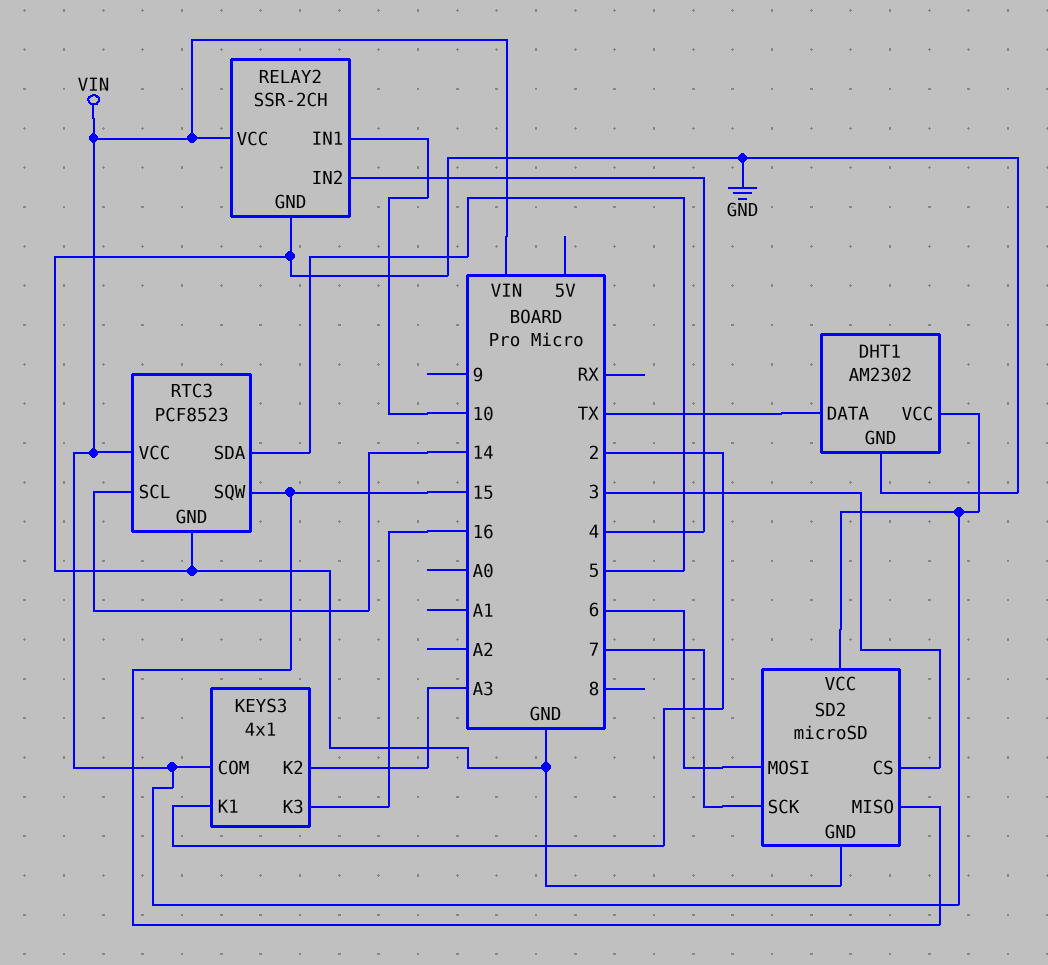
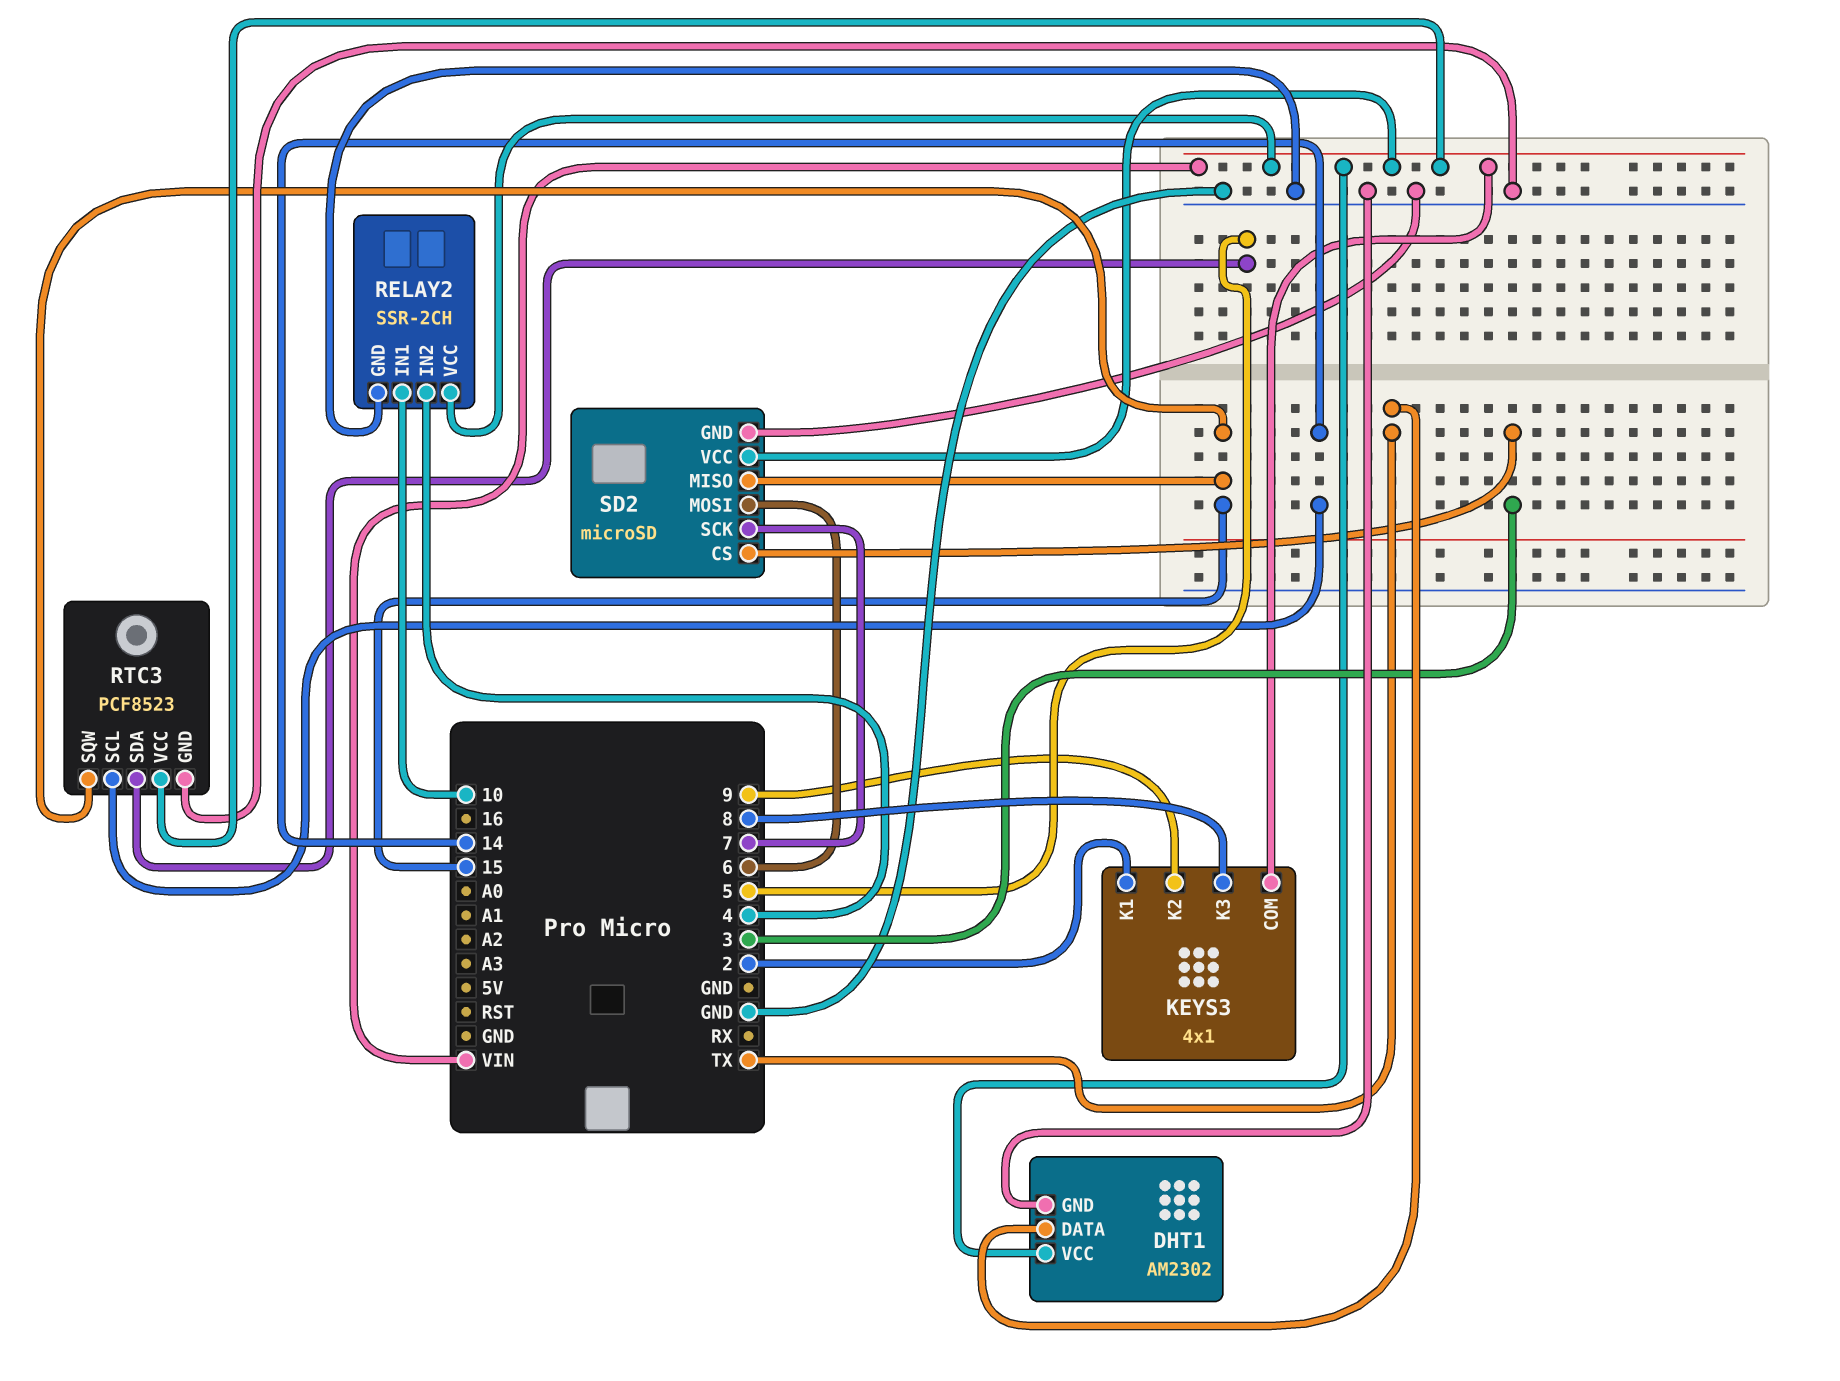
KEYS3 pin K2: A3 -> 9
KEYS3 pin K3: 16 -> 8

